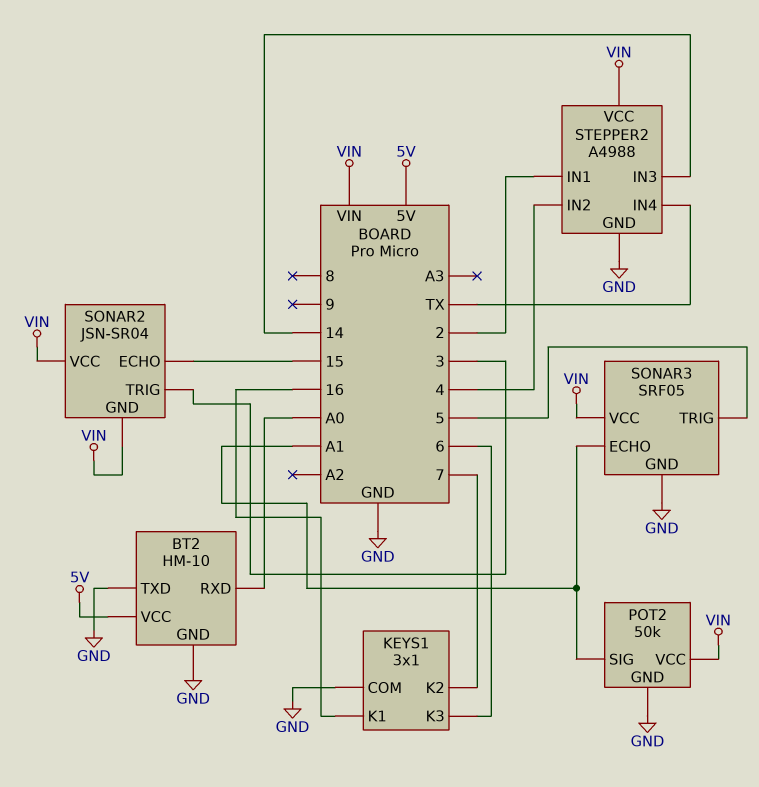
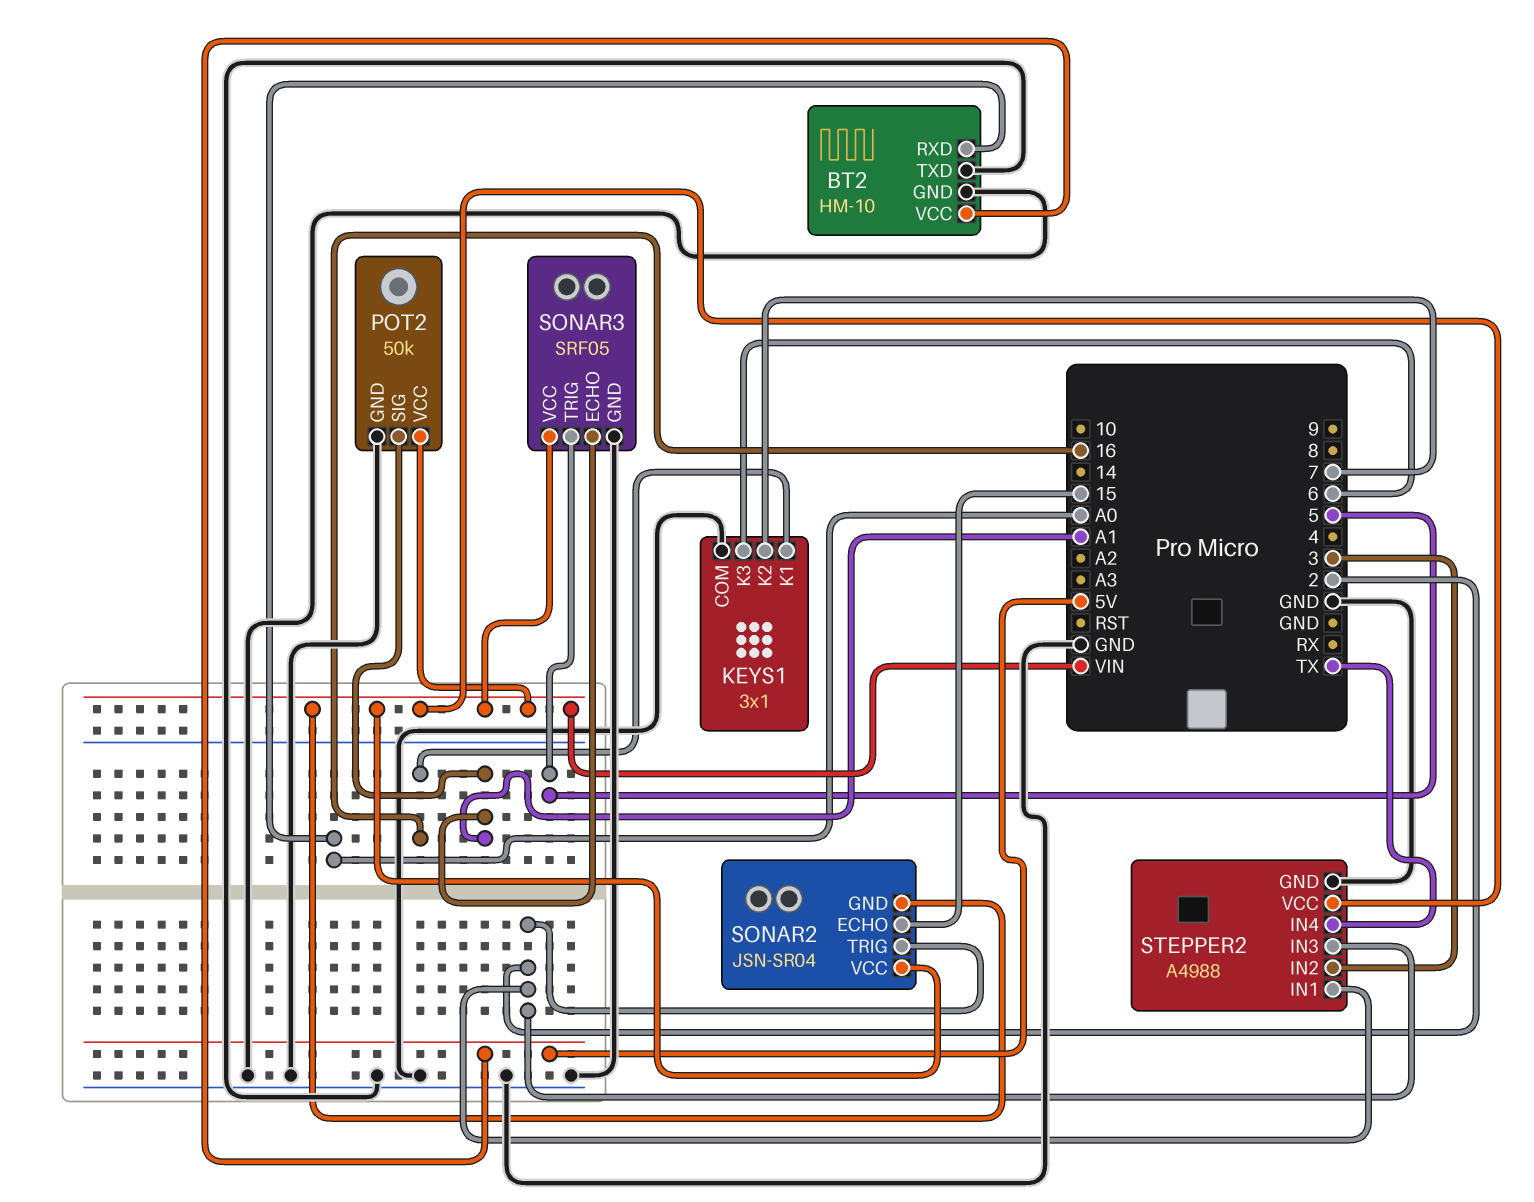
SONAR2 pin TRIG: 3 -> 2
STEPPER2 pin IN2: 4 -> 3
STEPPER2 pin IN3: 14 -> 2

